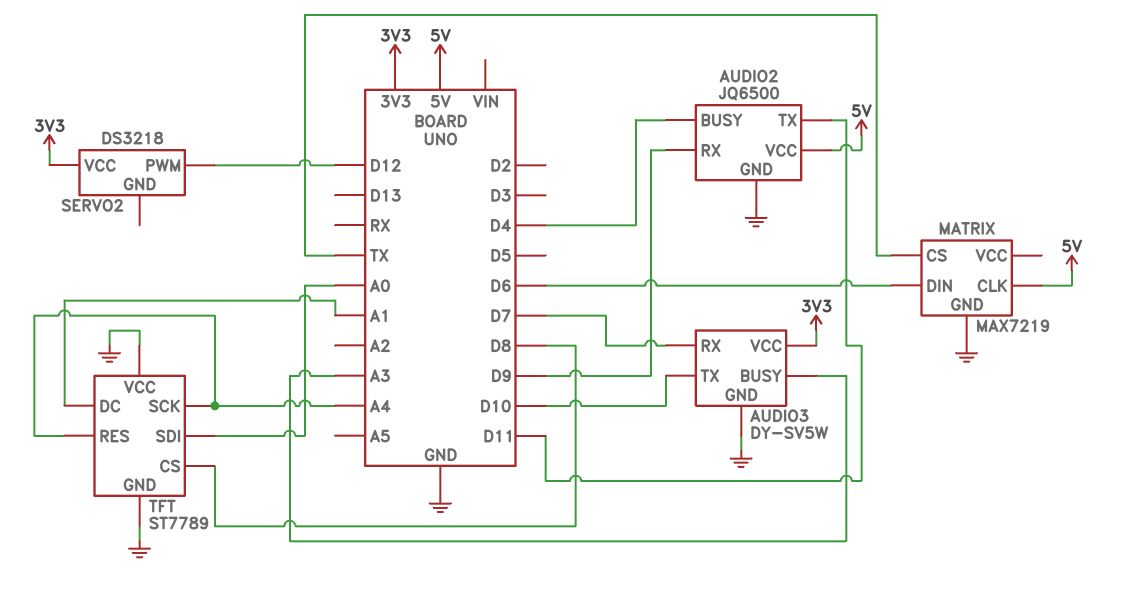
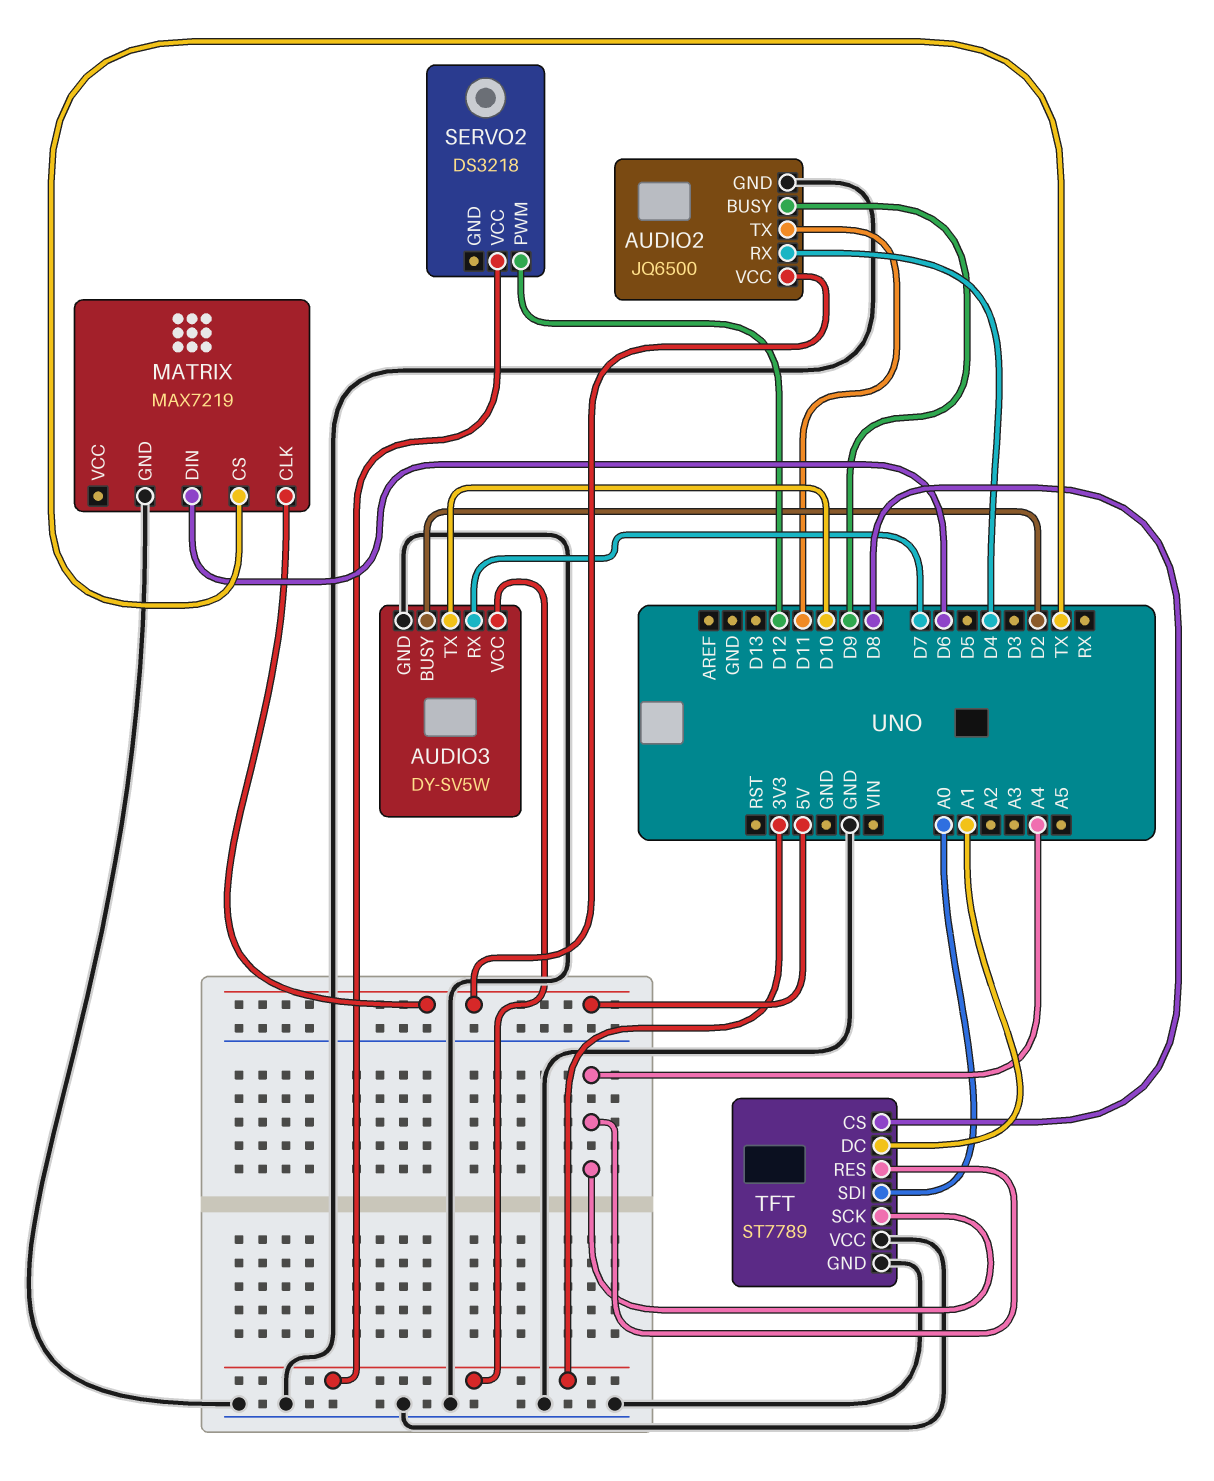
AUDIO2 pin BUSY: D4 -> D9
AUDIO2 pin RX: D9 -> D4
AUDIO3 pin BUSY: A3 -> D2

